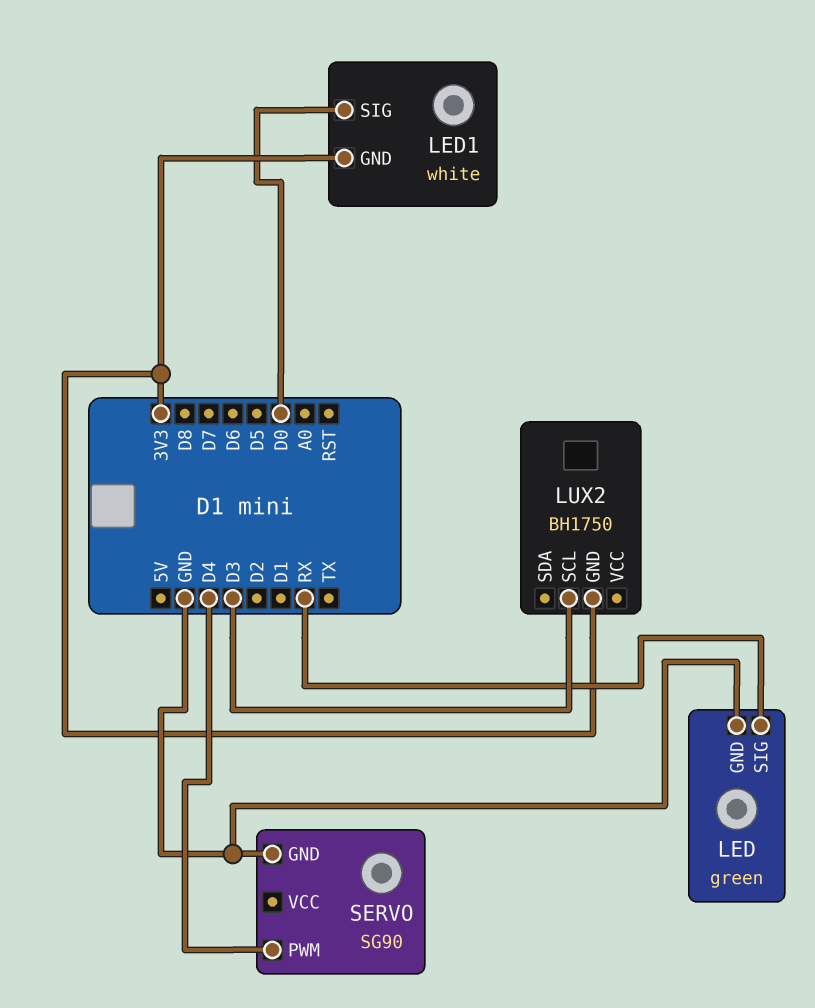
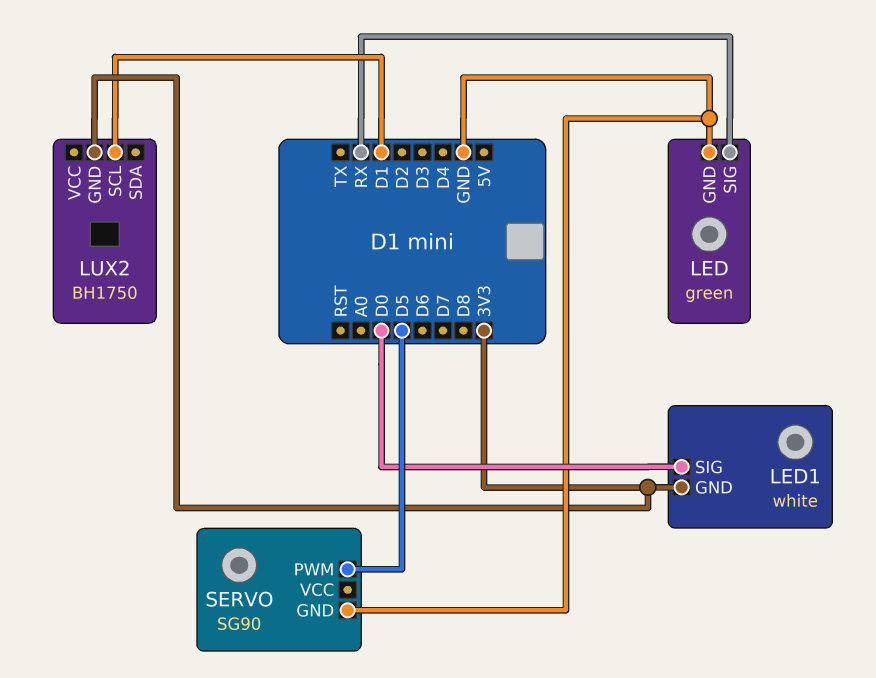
LUX2 pin SCL: D3 -> D1
SERVO pin PWM: D4 -> D5

